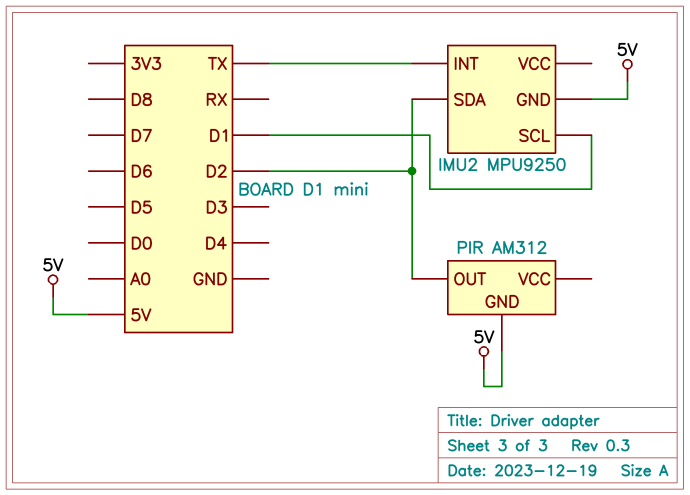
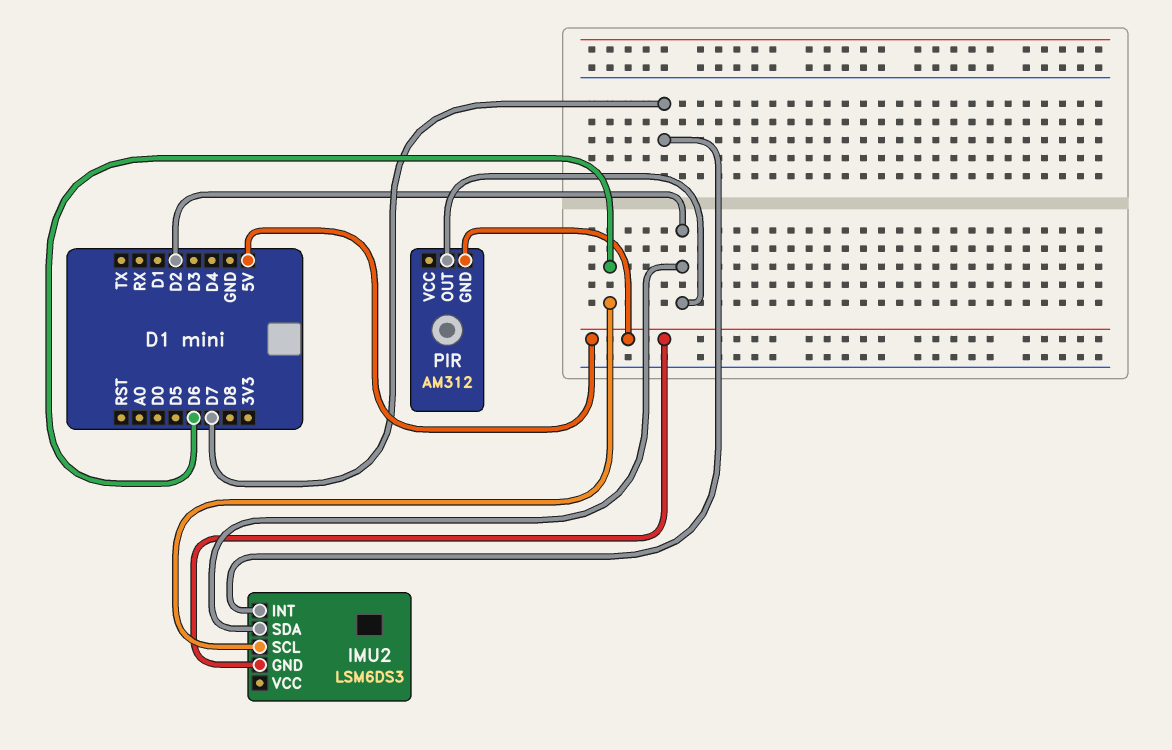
IMU2: MPU9250 -> LSM6DS3
IMU2 pin INT: TX -> D7
IMU2 pin SCL: D1 -> D6

